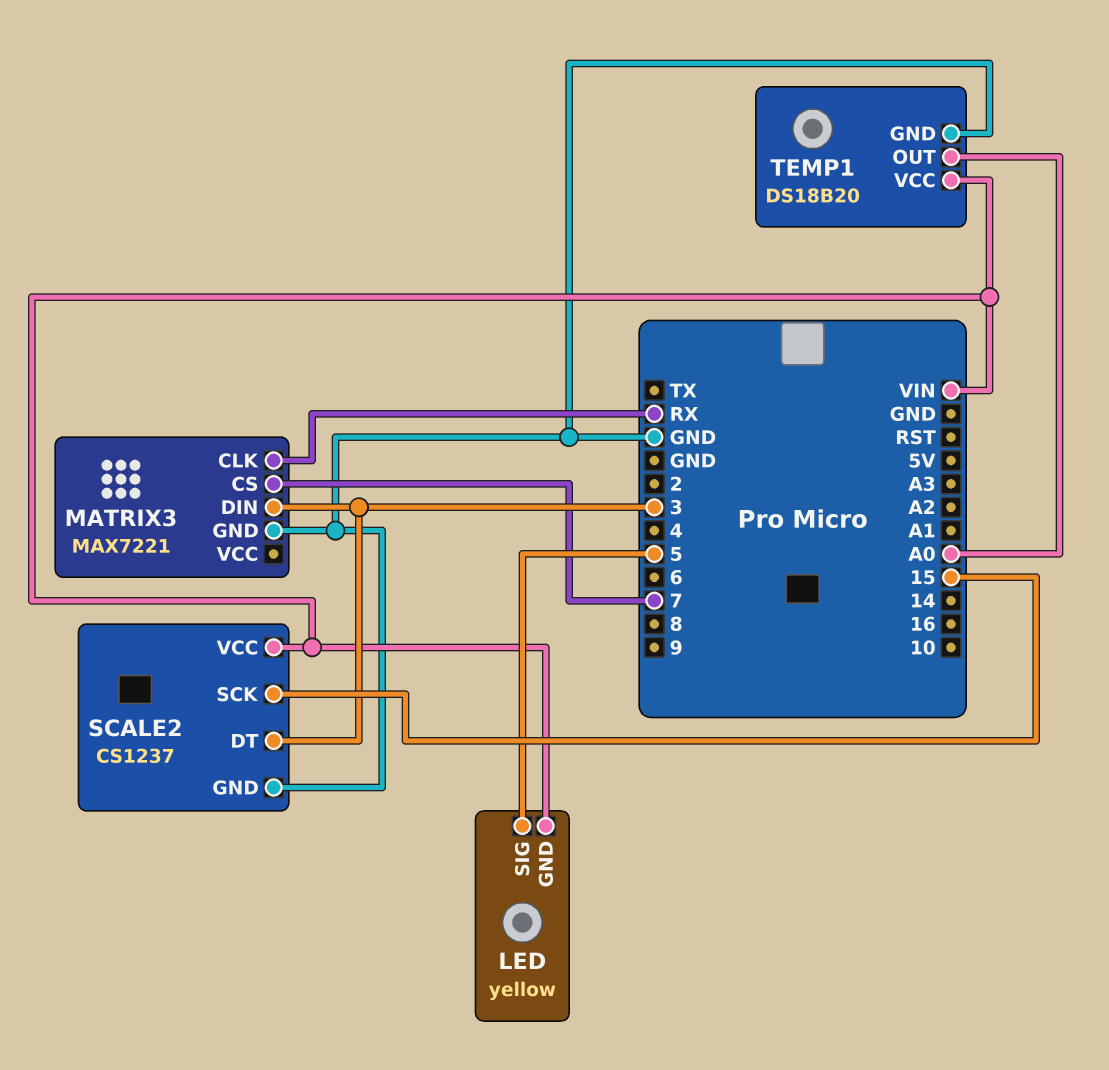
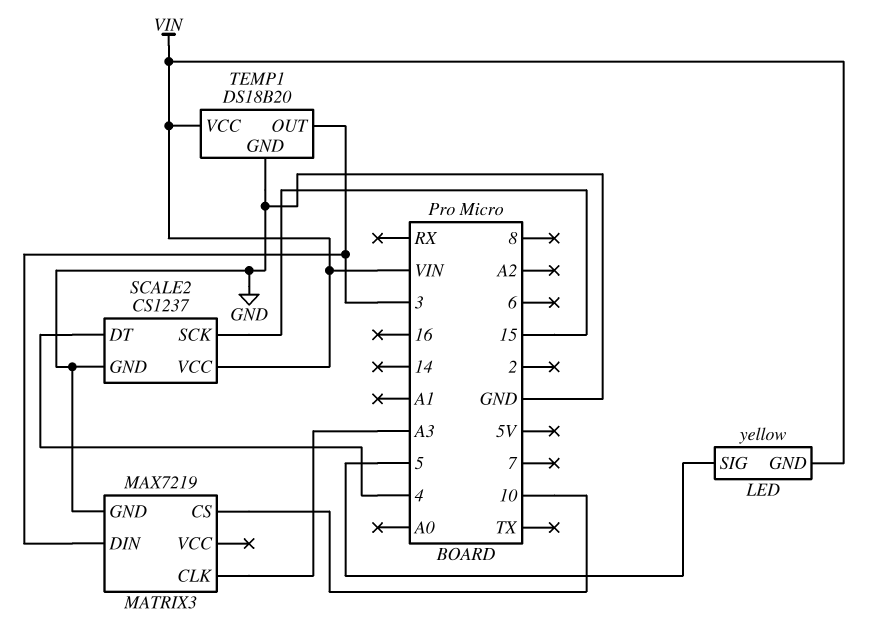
MATRIX3: MAX7221 -> MAX7219
MATRIX3 pin CLK: RX -> A3
MATRIX3 pin CS: 7 -> 10
SCALE2 pin DT: 3 -> 4
TEMP1 pin OUT: A0 -> 3

